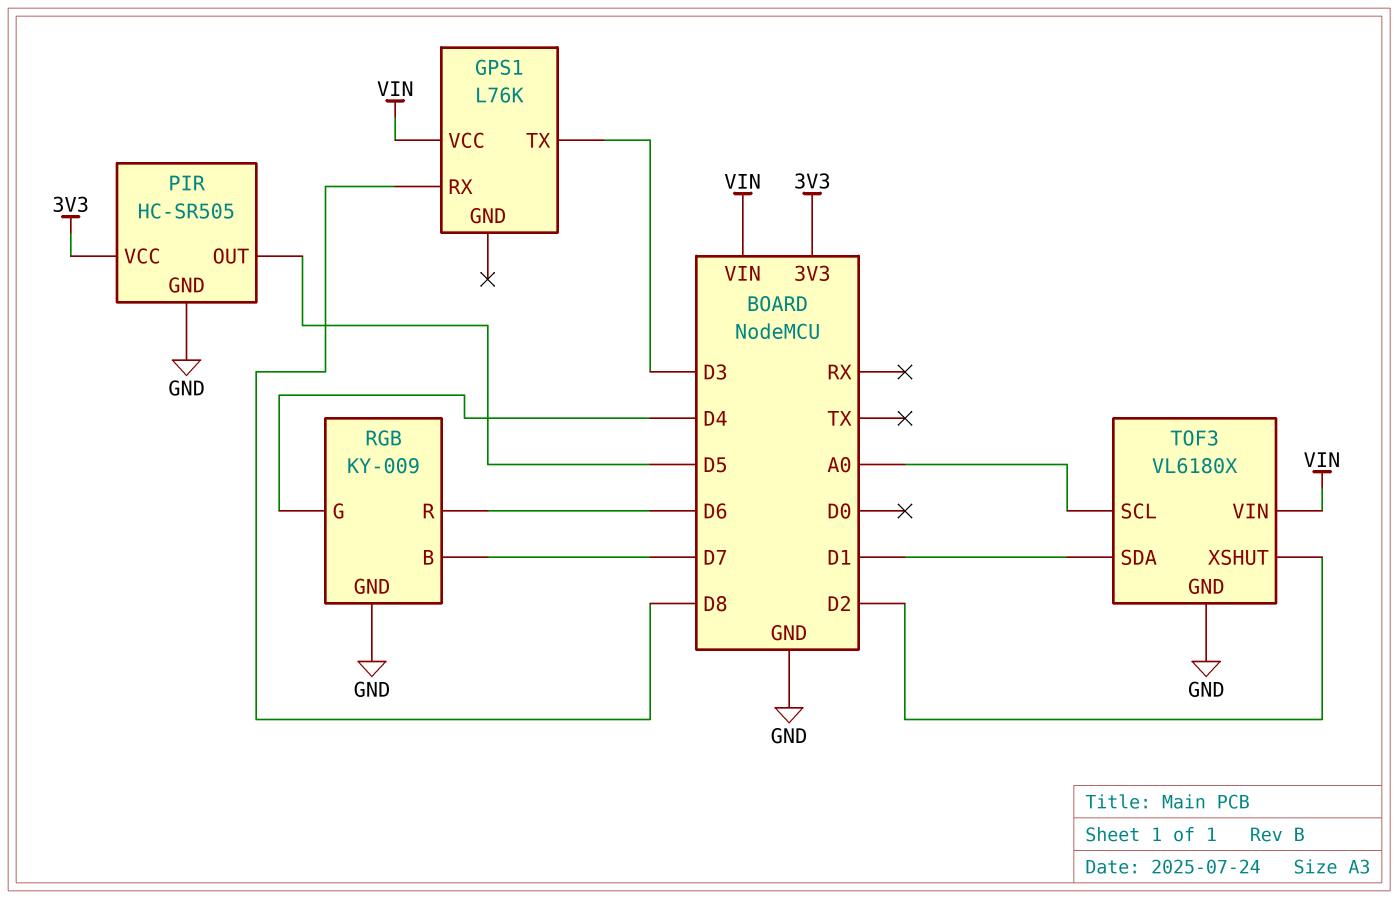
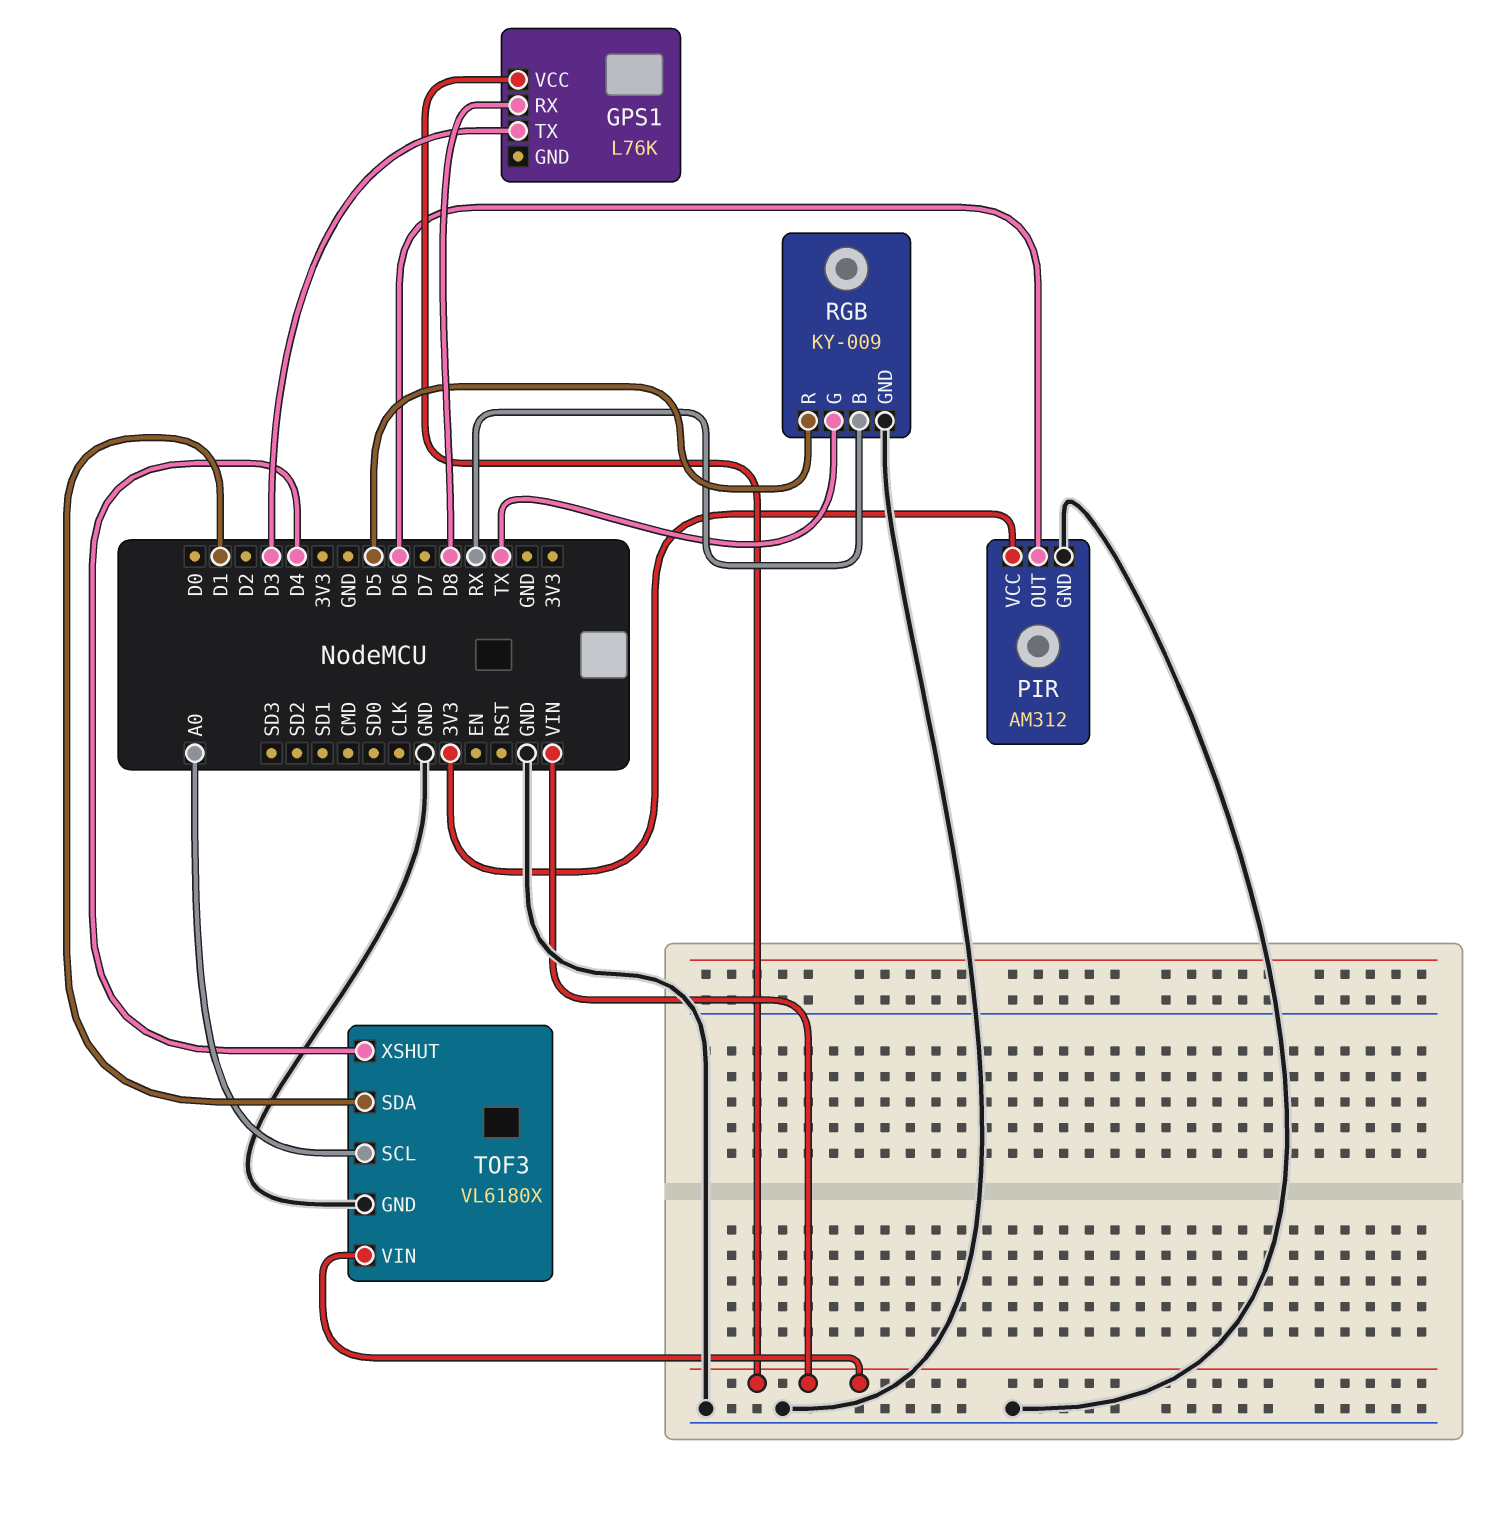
PIR: HC-SR505 -> AM312
PIR pin OUT: D5 -> D6
RGB pin B: D7 -> RX
RGB pin G: D4 -> TX
RGB pin R: D6 -> D5
TOF3 pin XSHUT: D2 -> D4

